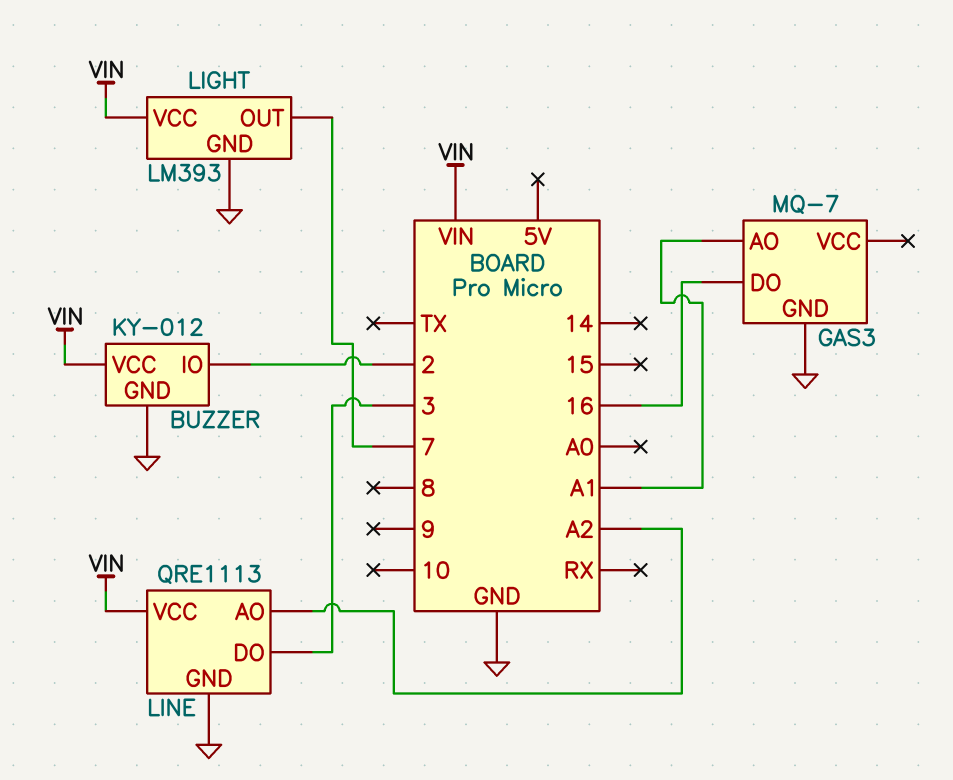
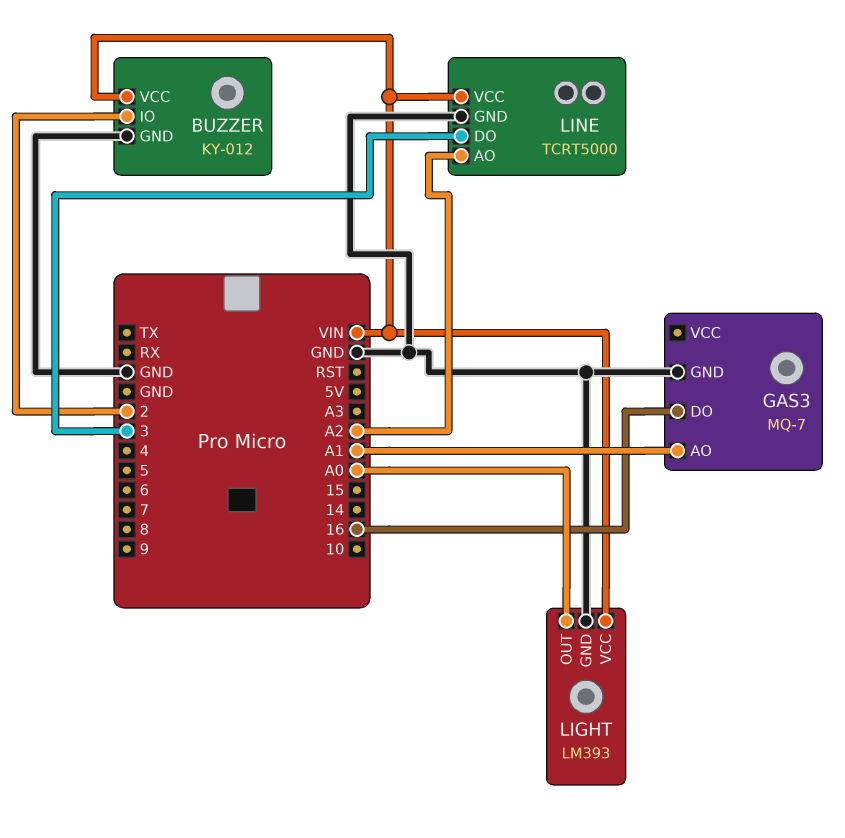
LIGHT pin OUT: 7 -> A0
LINE: QRE1113 -> TCRT5000

